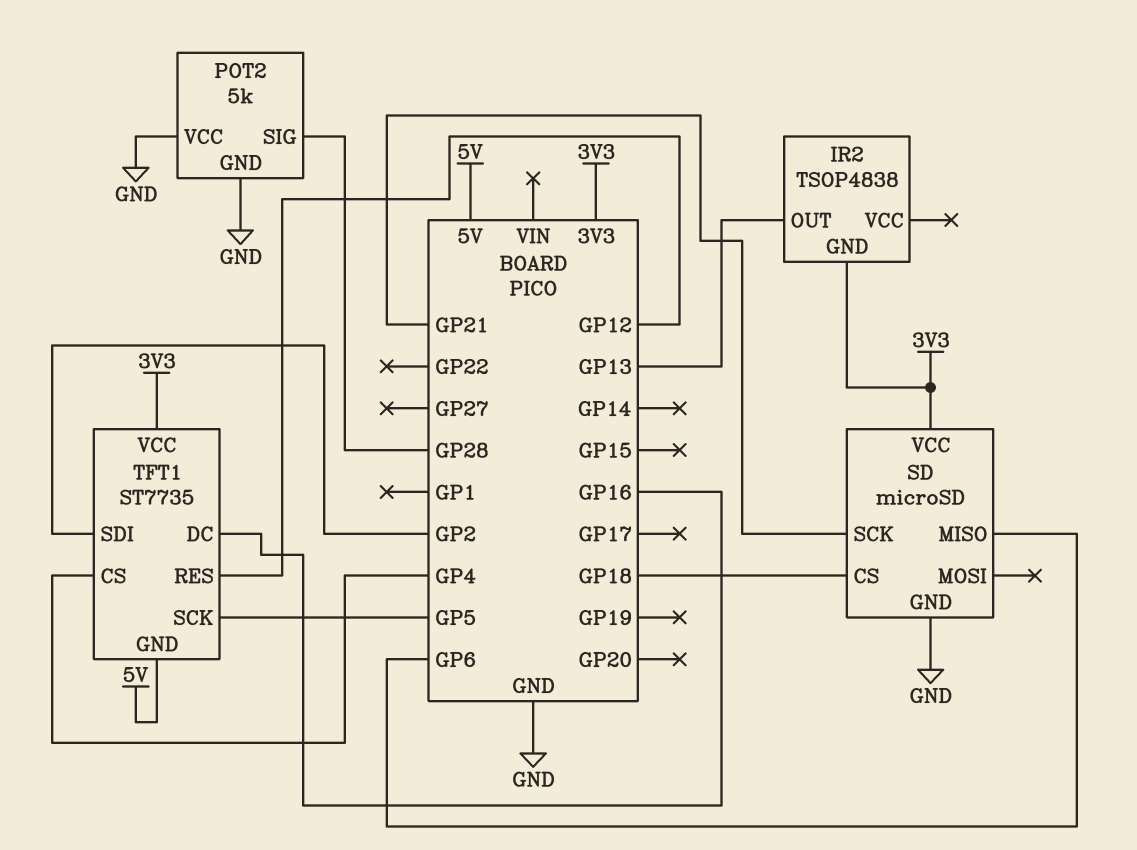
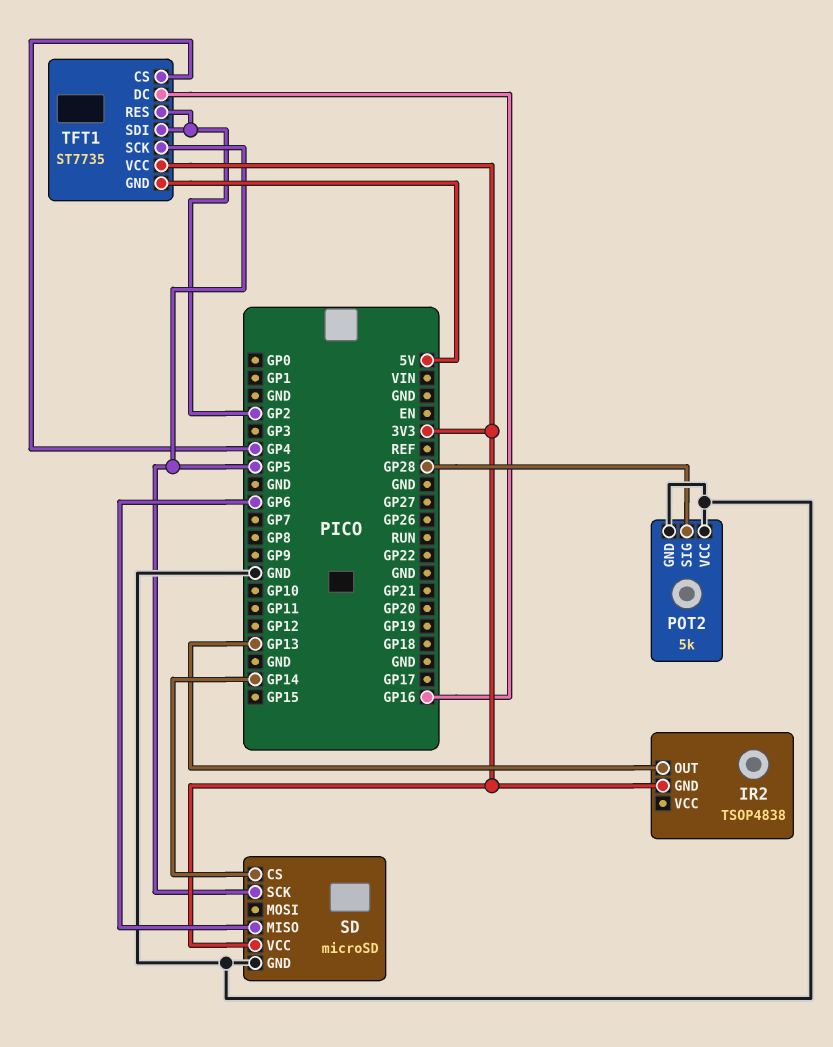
SD pin CS: GP18 -> GP14
SD pin SCK: GP21 -> GP5
TFT1 pin RES: GP12 -> GP2

